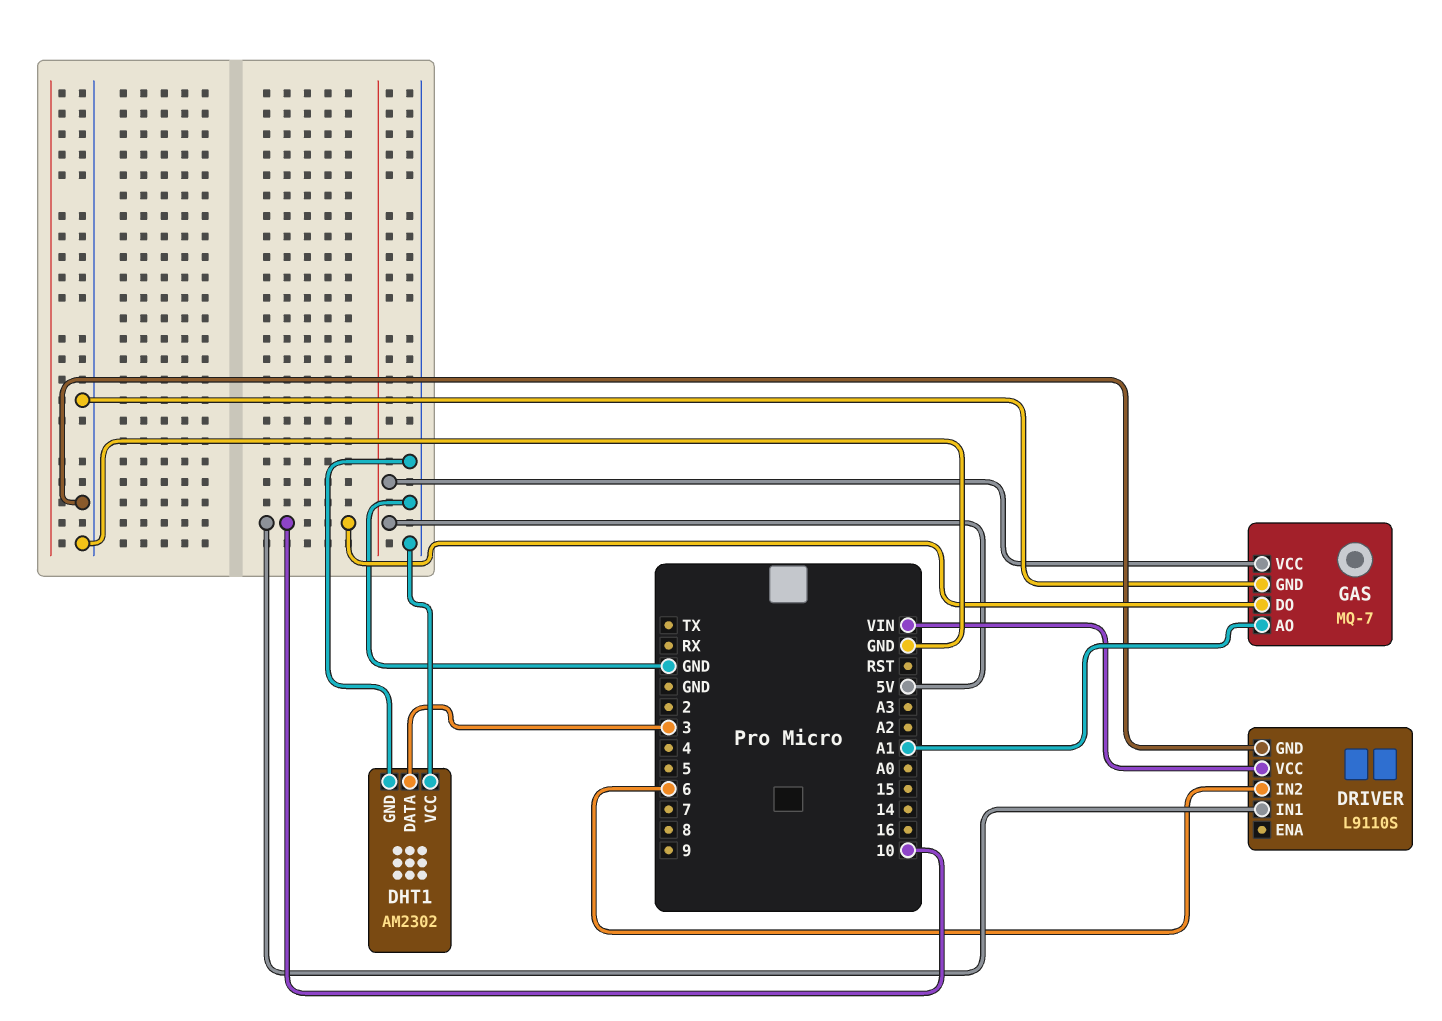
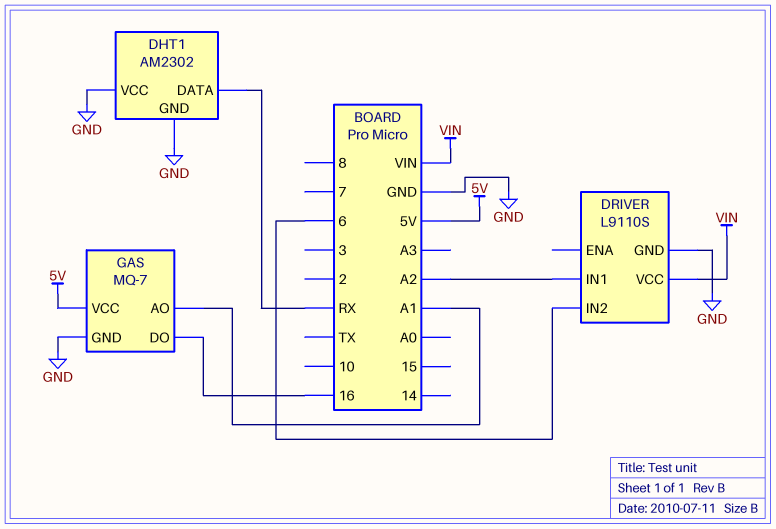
DHT1 pin DATA: 3 -> RX
DRIVER pin IN1: 10 -> A2
GAS pin DO: 10 -> 16

